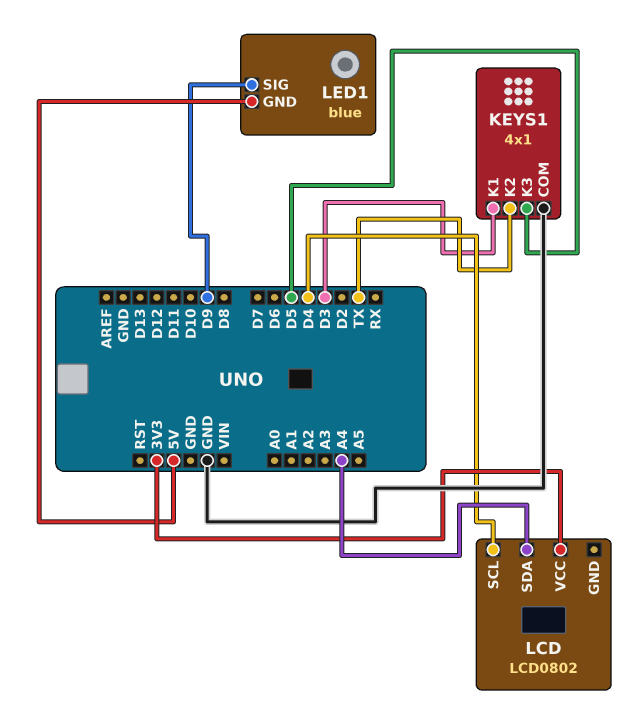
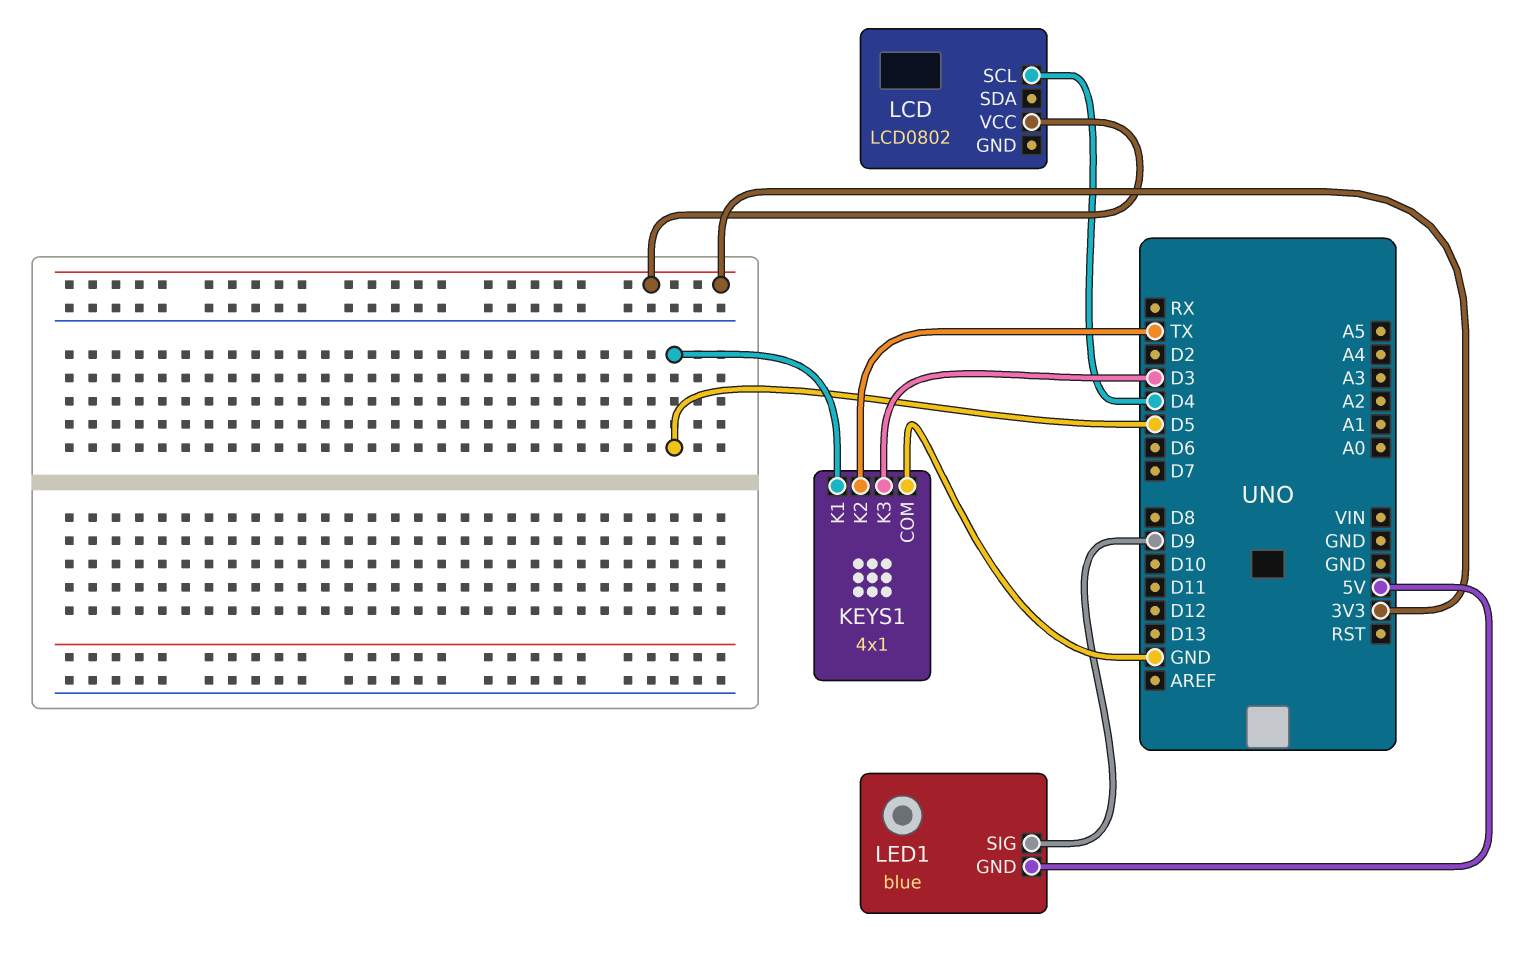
KEYS1 pin K1: D3 -> D5
KEYS1 pin K3: D5 -> D3
LCD pin SDA: A4 -> none

